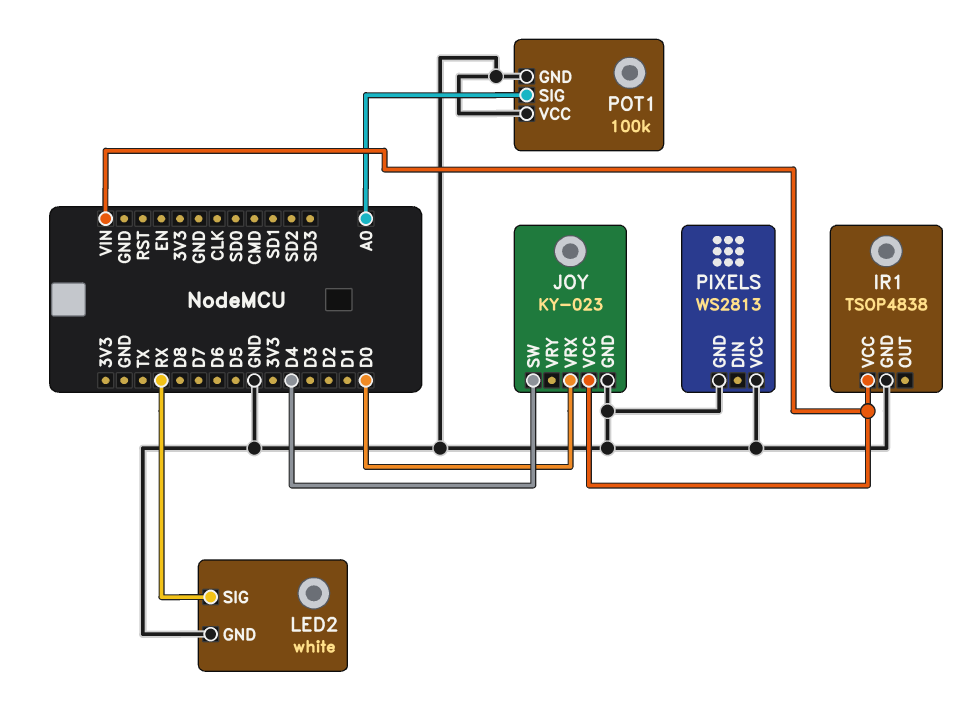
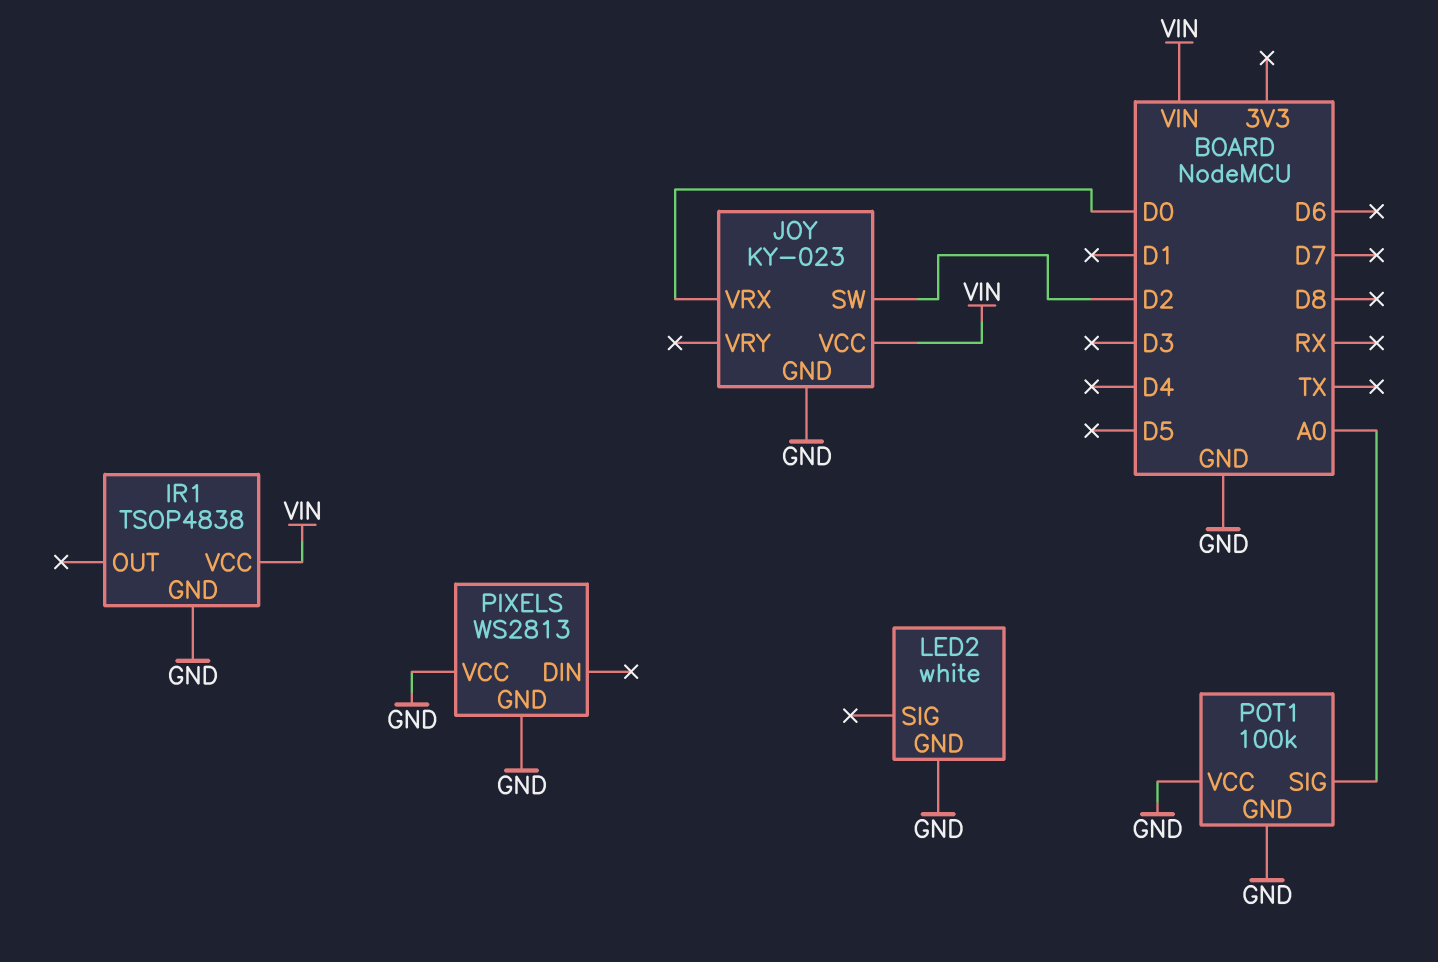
JOY pin SW: D4 -> D2
LED2 pin SIG: RX -> none

